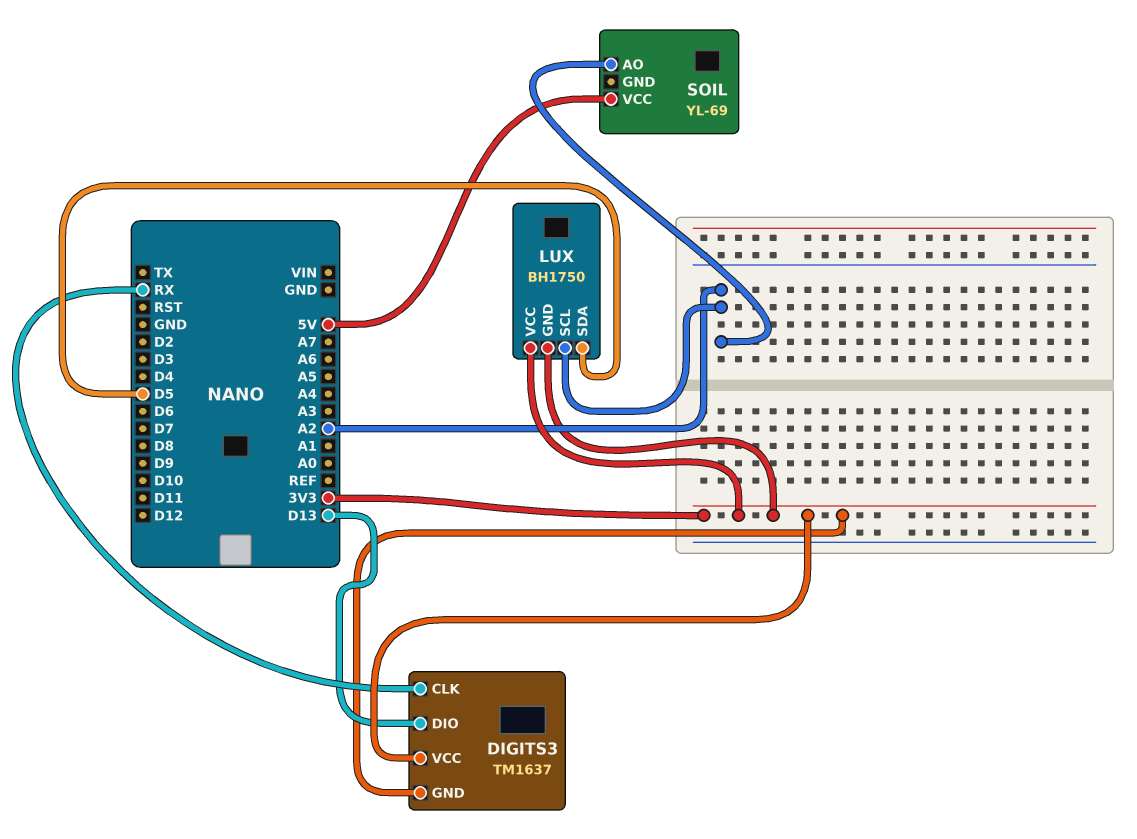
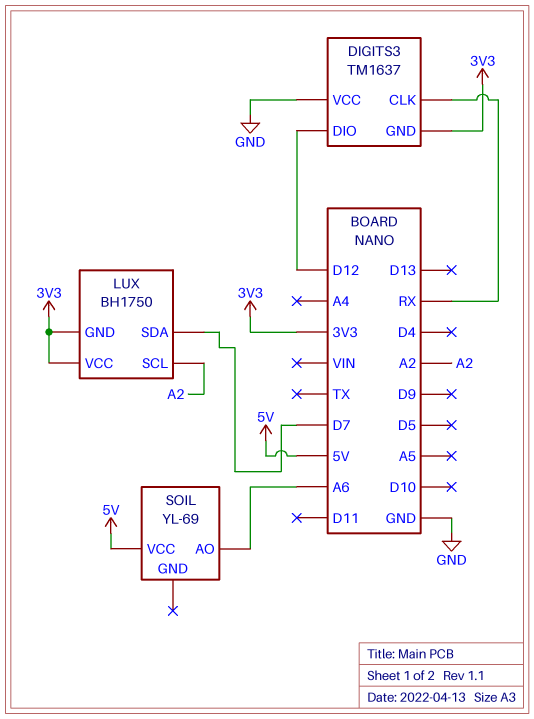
DIGITS3 pin DIO: D13 -> D12
DIGITS3 pin VCC: 3V3 -> GND
LUX pin SDA: D5 -> D7
SOIL pin AO: A2 -> A6

